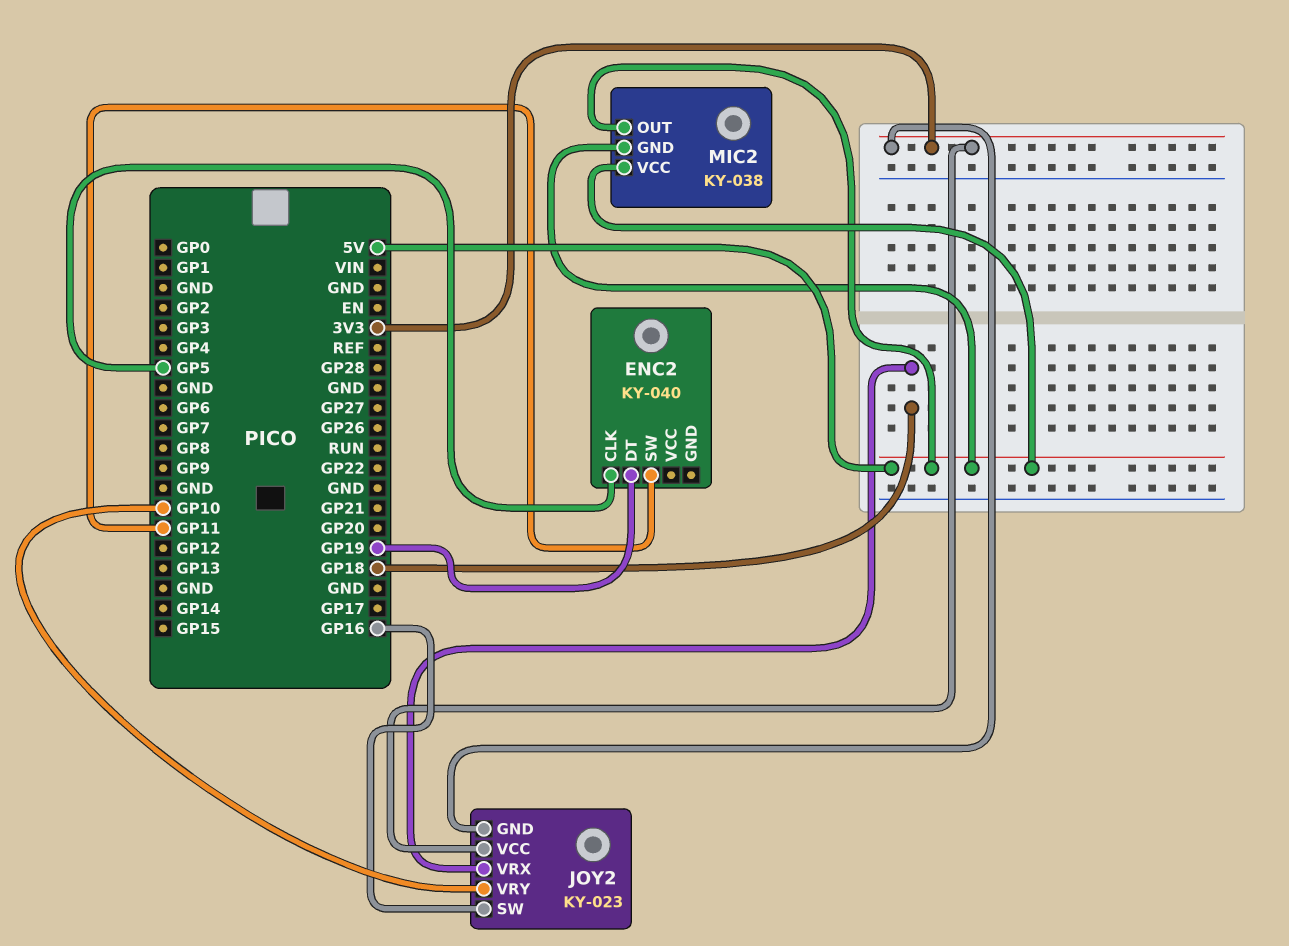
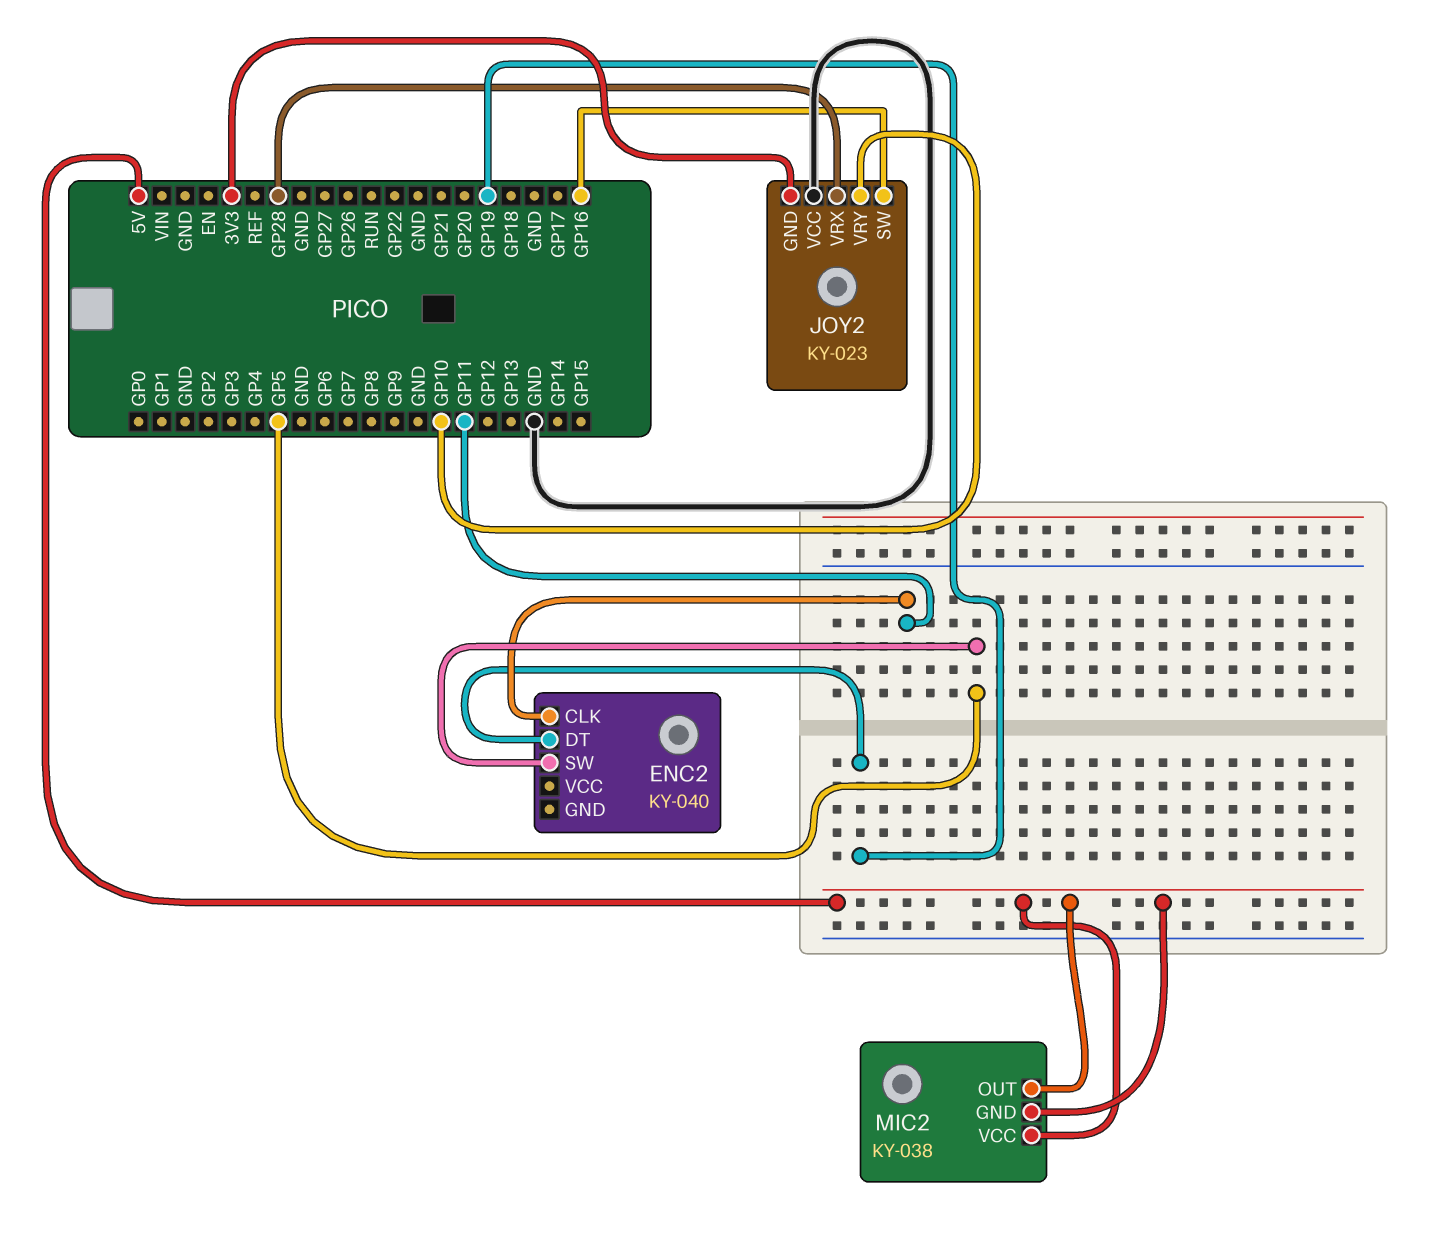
ENC2 pin CLK: GP5 -> GP11
ENC2 pin SW: GP11 -> GP5
JOY2 pin VCC: 3V3 -> GND
JOY2 pin VRX: GP18 -> GP28

